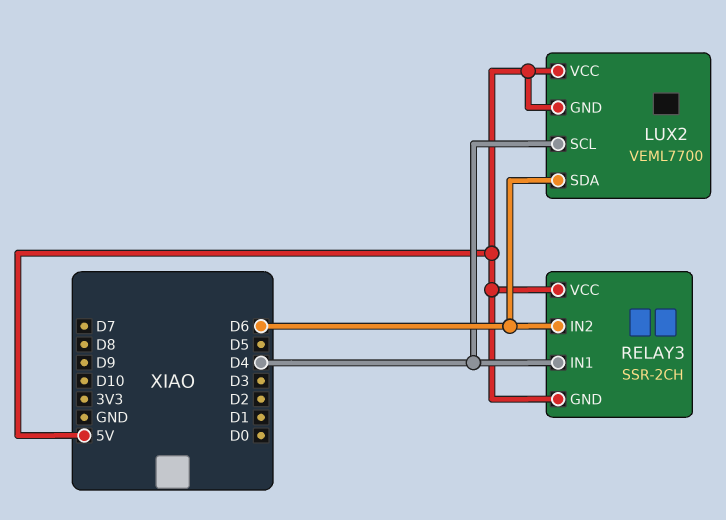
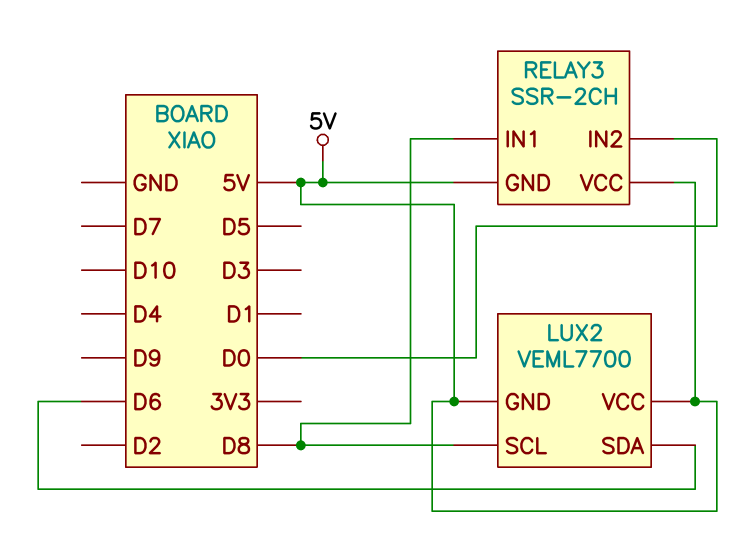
LUX2 pin SCL: D4 -> D8
RELAY3 pin IN1: D4 -> D8
RELAY3 pin IN2: D6 -> D0

